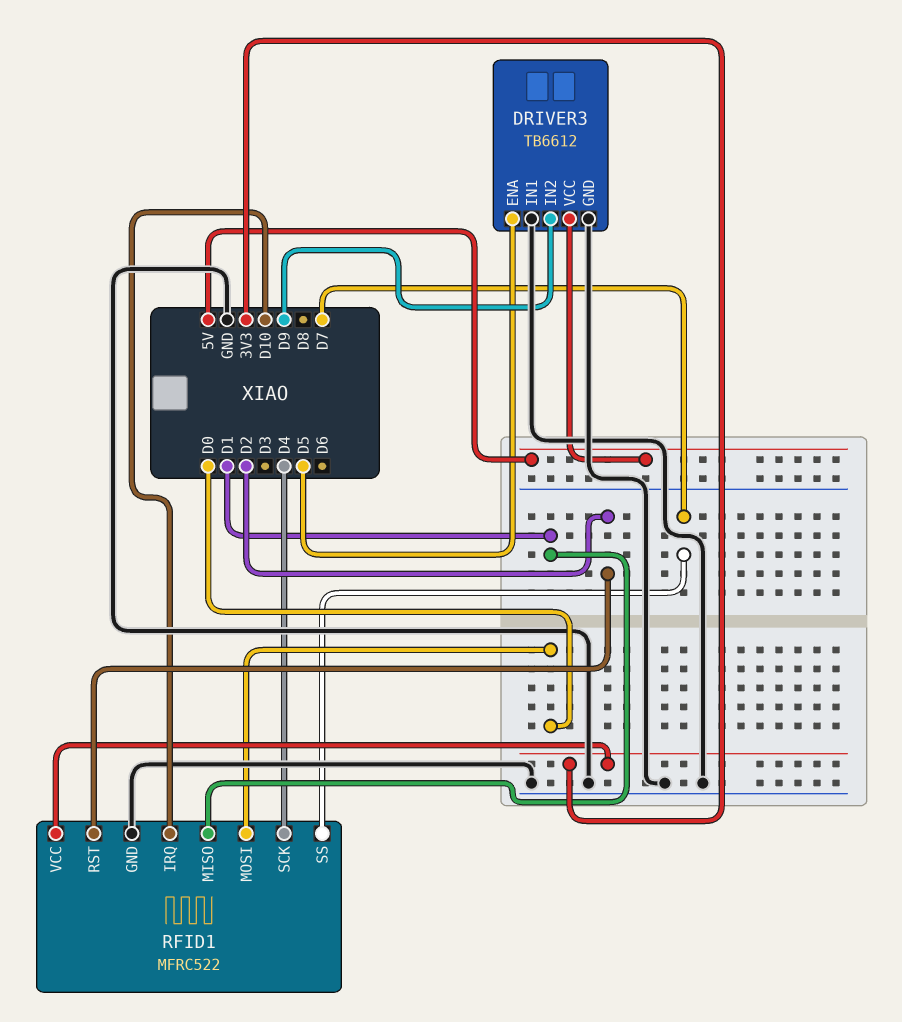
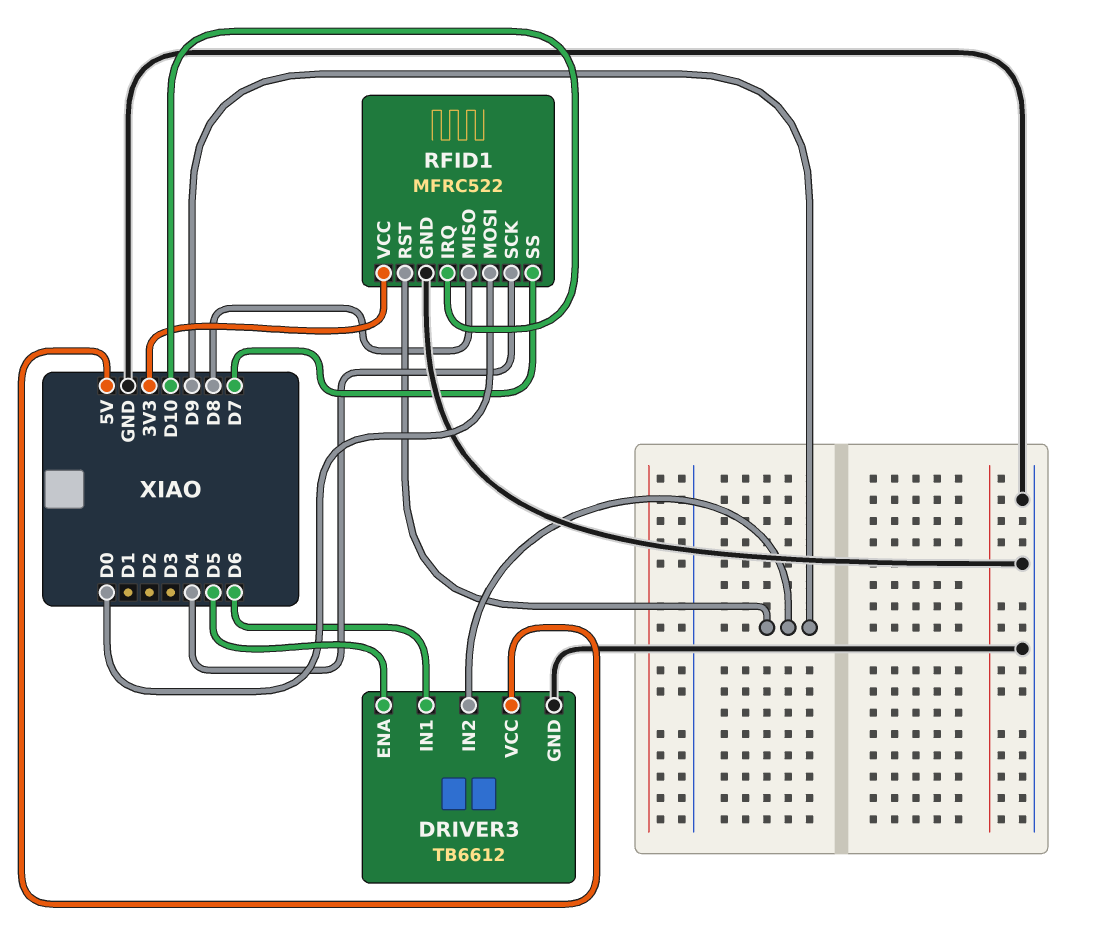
DRIVER3 pin IN1: GND -> D6
RFID1 pin MISO: D1 -> D8
RFID1 pin RST: D2 -> D9

